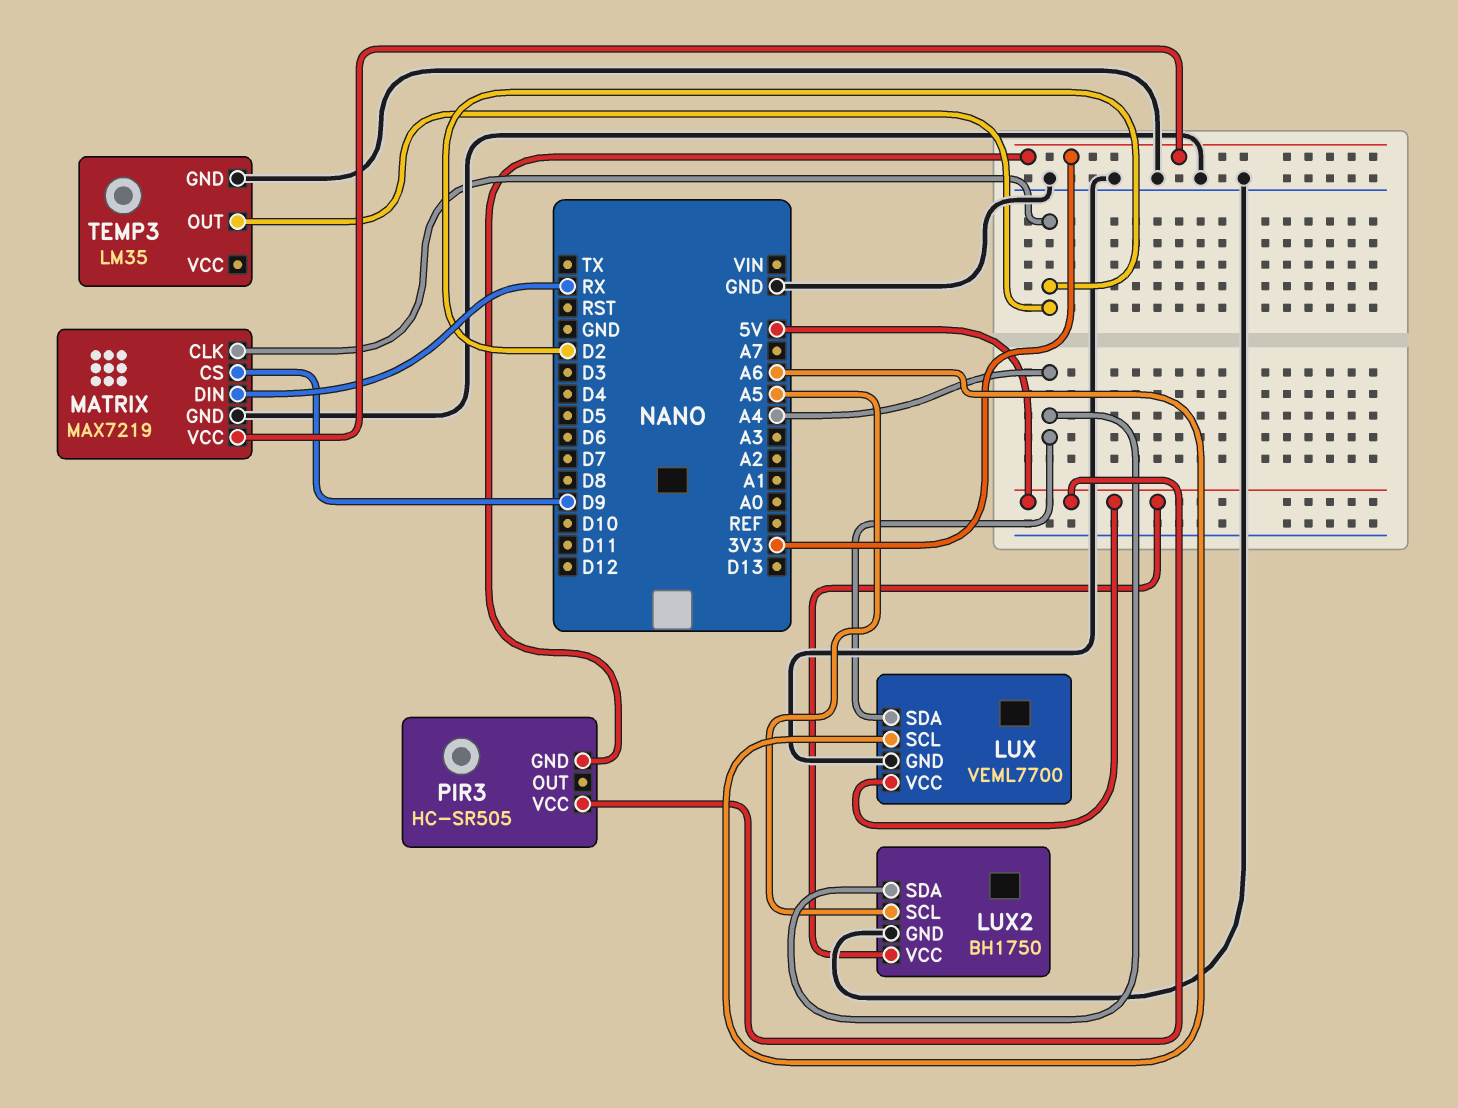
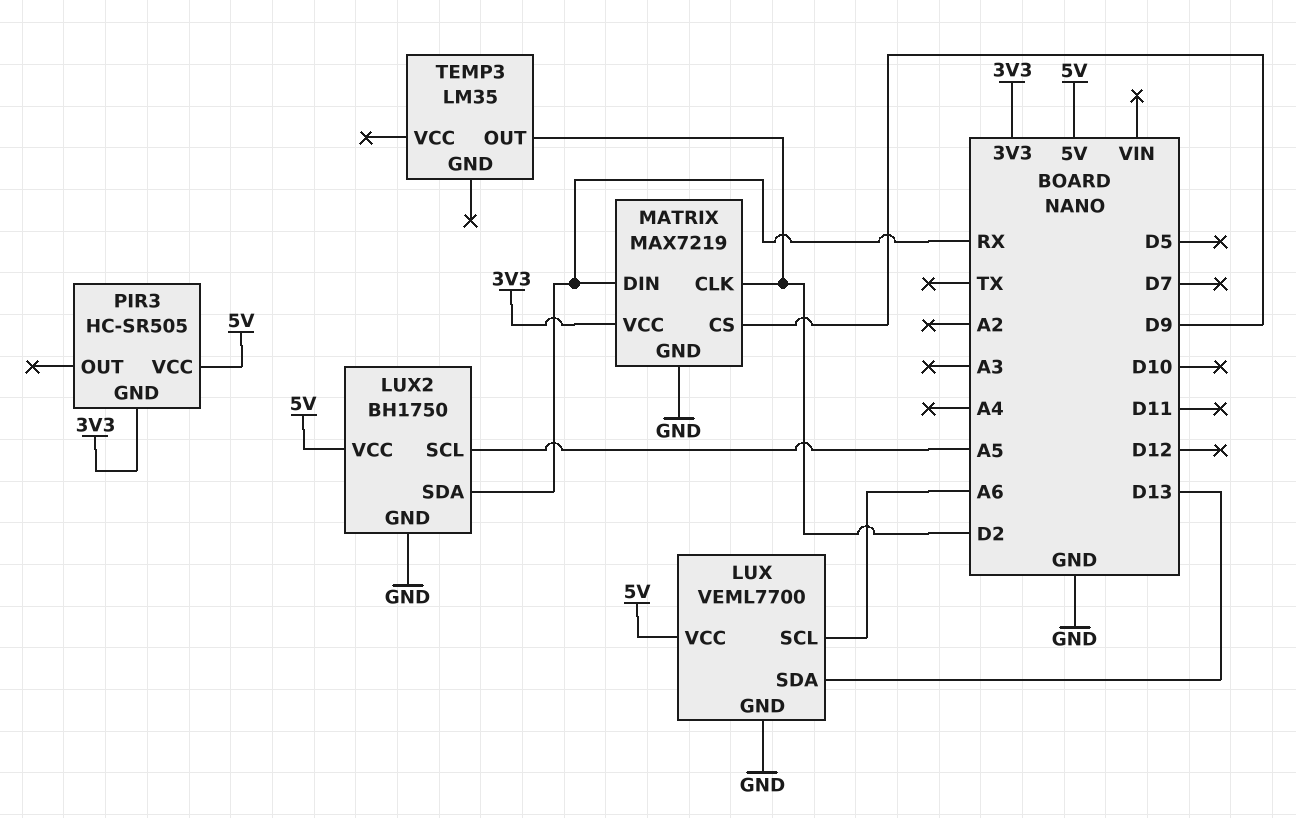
LUX pin SDA: A4 -> D13
LUX2 pin SDA: A4 -> RX
TEMP3 pin GND: GND -> none

